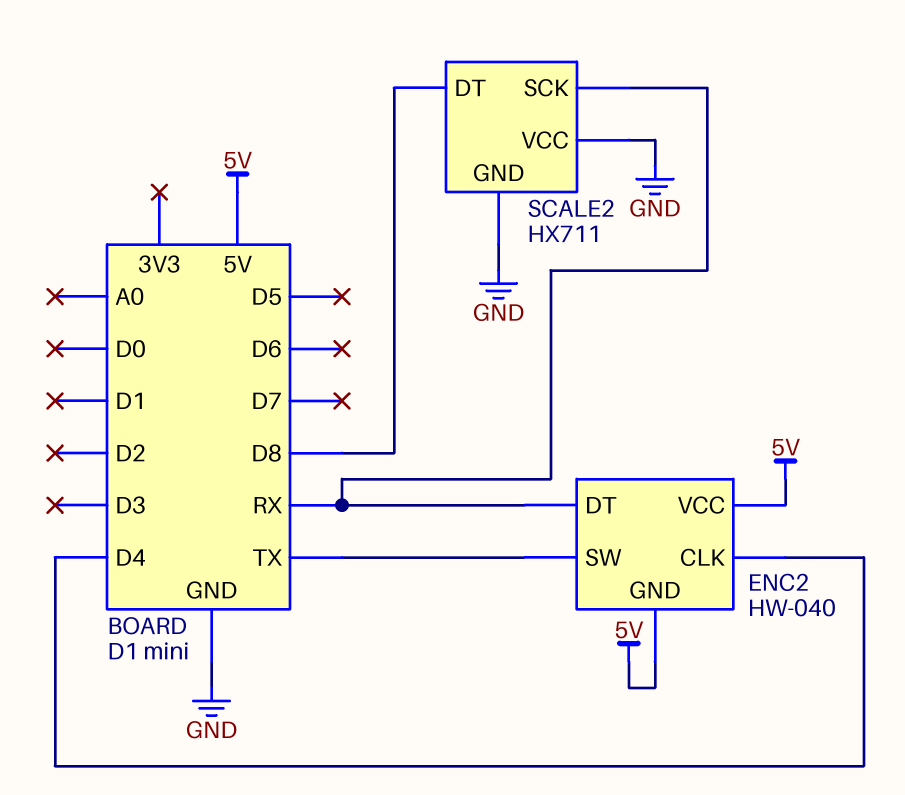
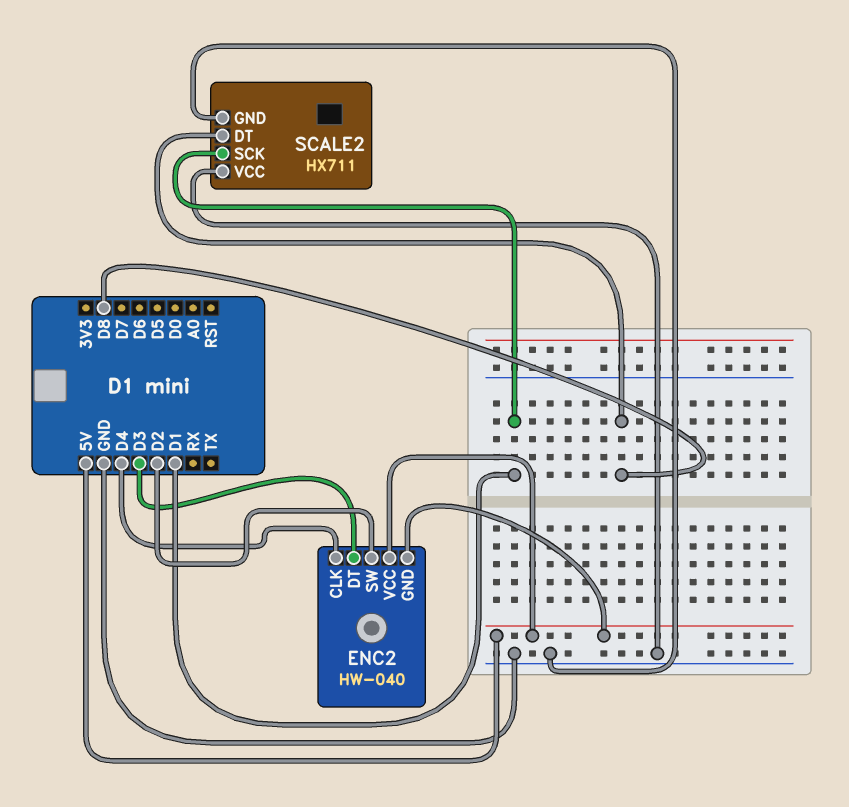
ENC2 pin DT: RX -> D3
ENC2 pin SW: TX -> D2
SCALE2 pin SCK: RX -> D1

